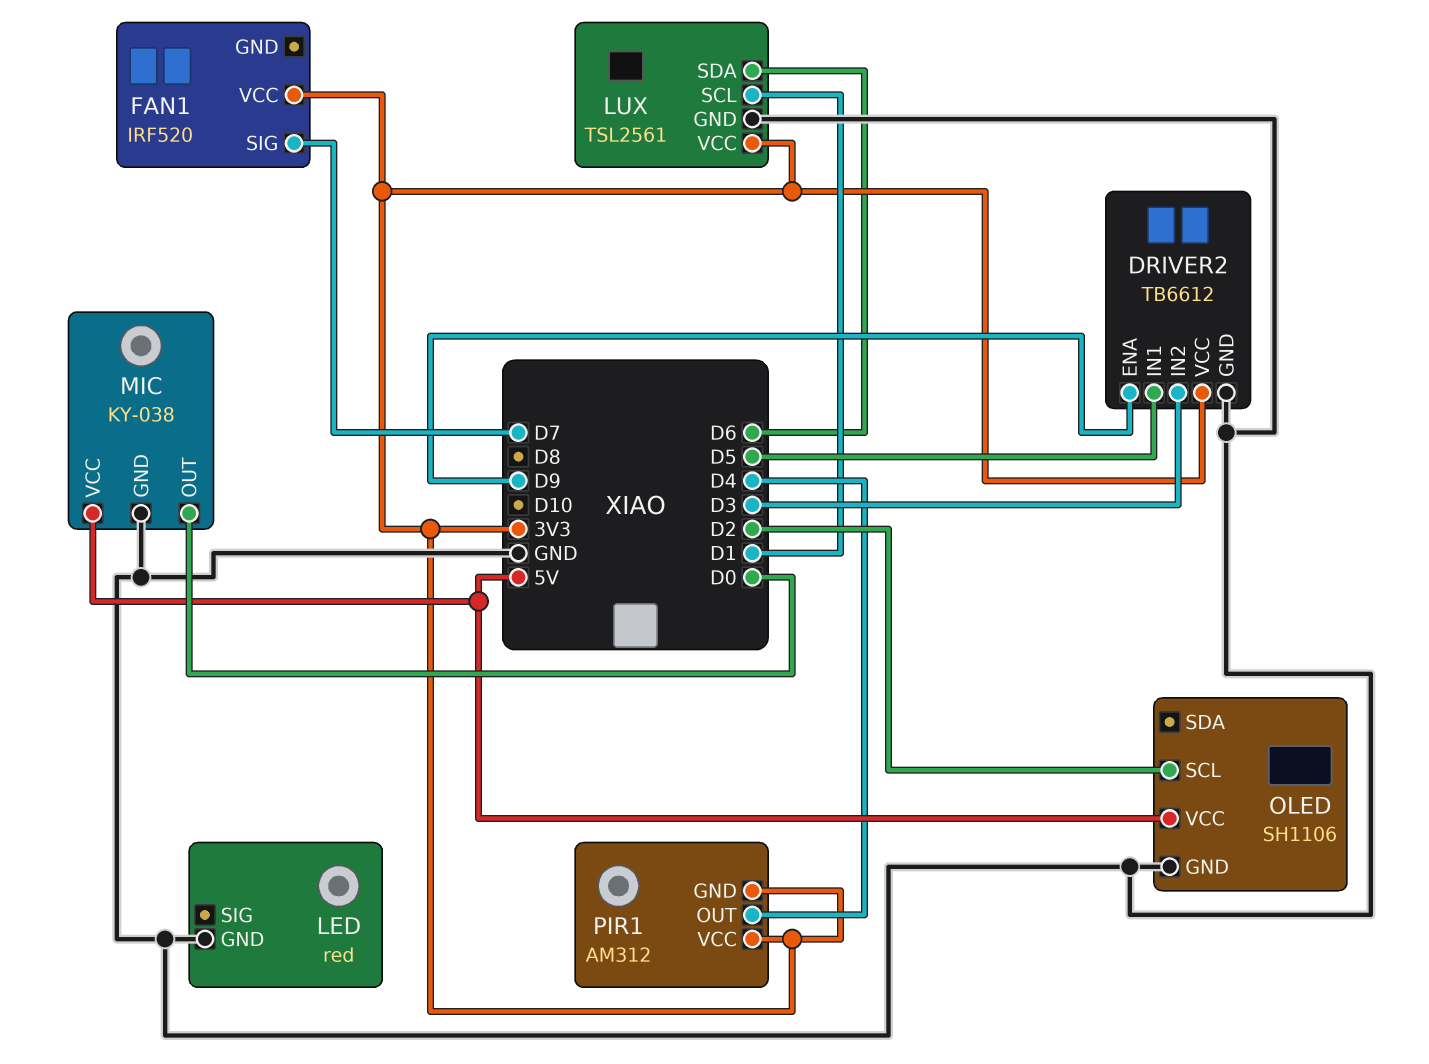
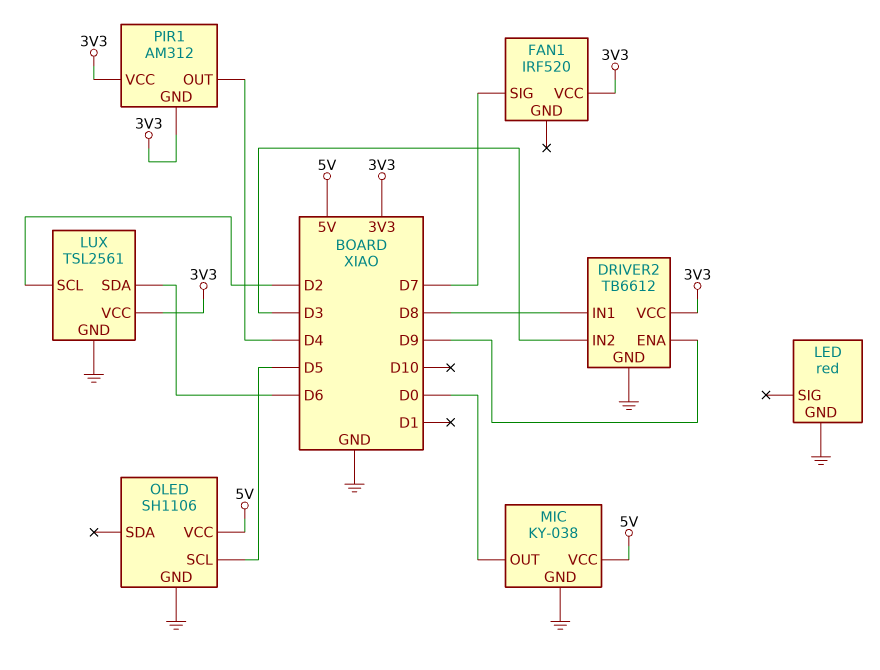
DRIVER2 pin IN1: D5 -> D8
LUX pin SCL: D1 -> D2
OLED pin SCL: D2 -> D5

